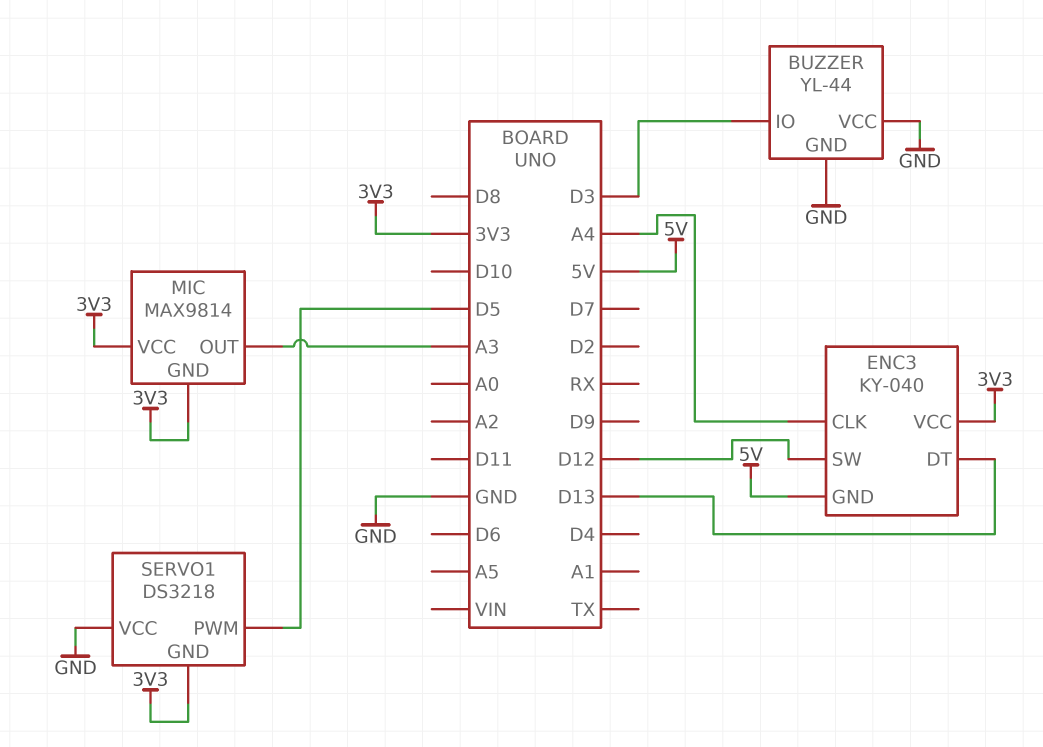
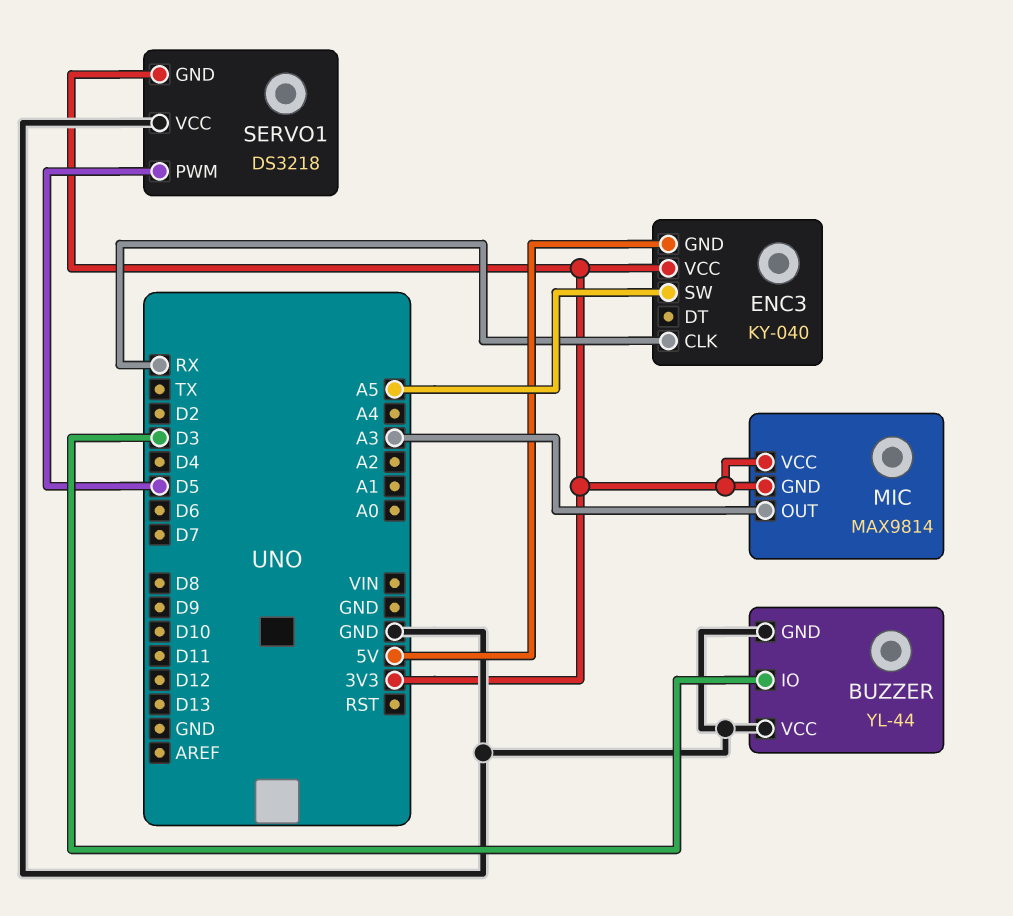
ENC3 pin CLK: A4 -> RX
ENC3 pin DT: D13 -> none
ENC3 pin SW: D12 -> A5

